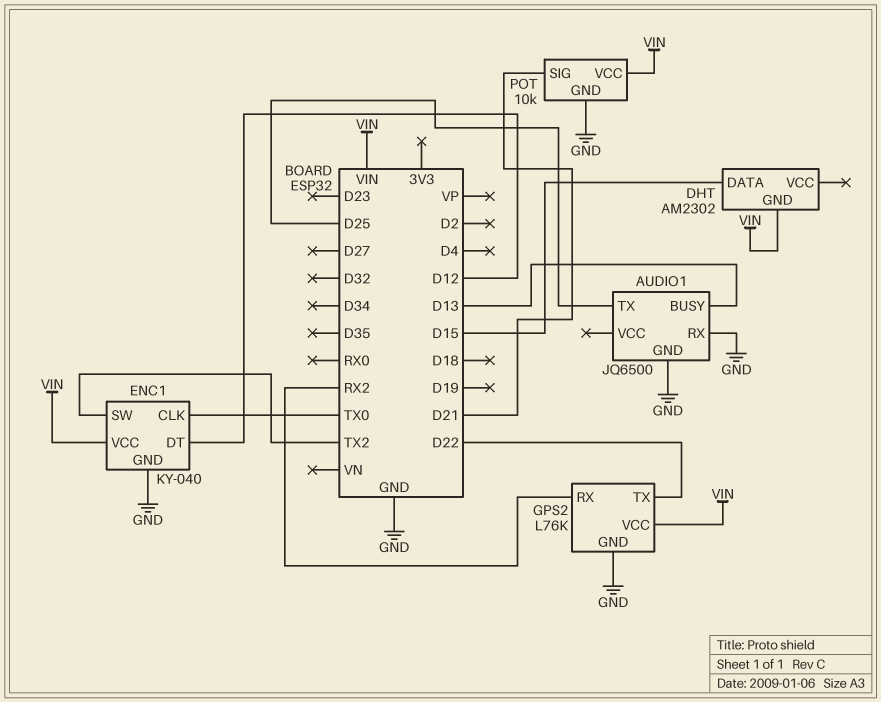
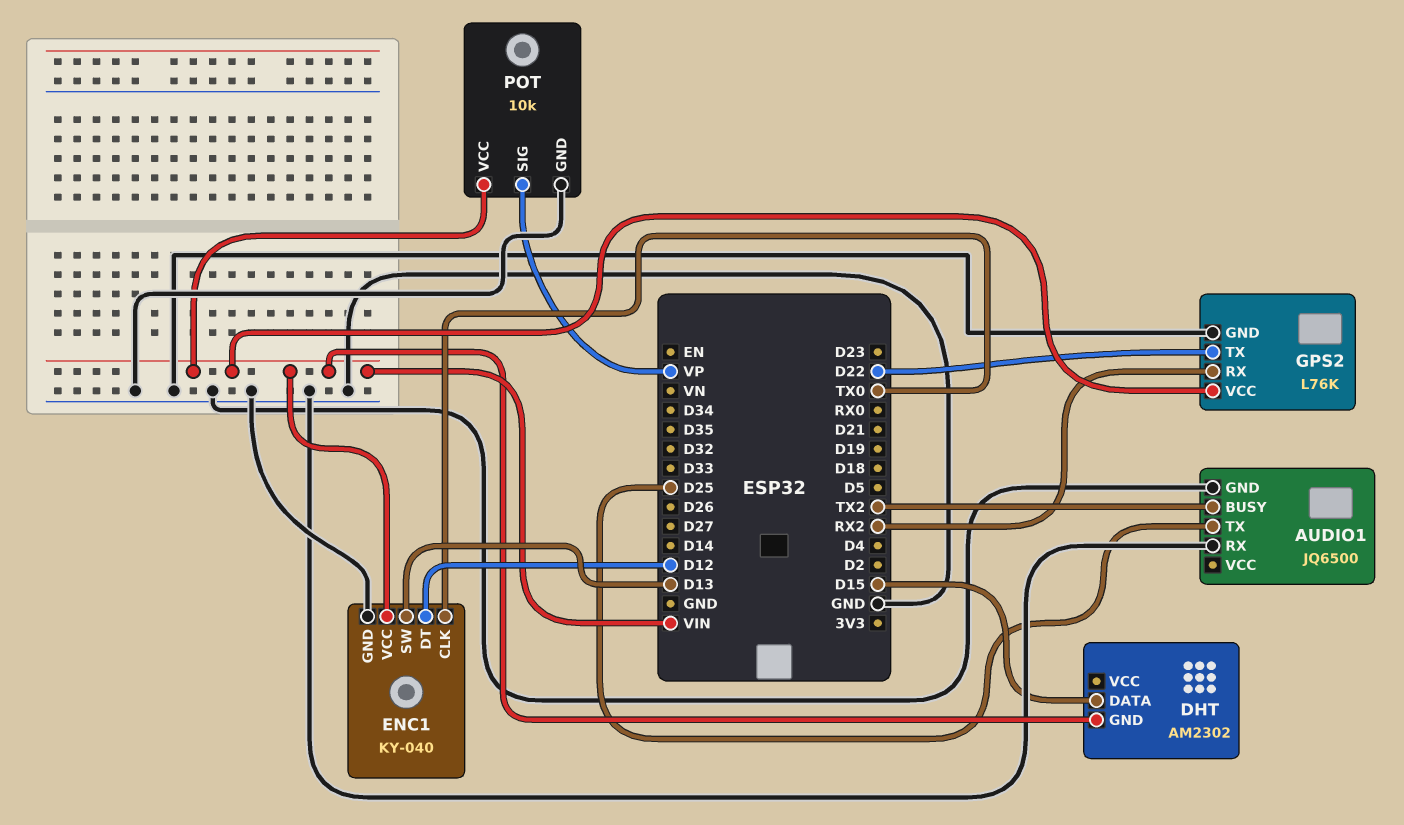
AUDIO1 pin BUSY: D13 -> TX2
ENC1 pin SW: TX2 -> D13
POT pin SIG: D21 -> VP

